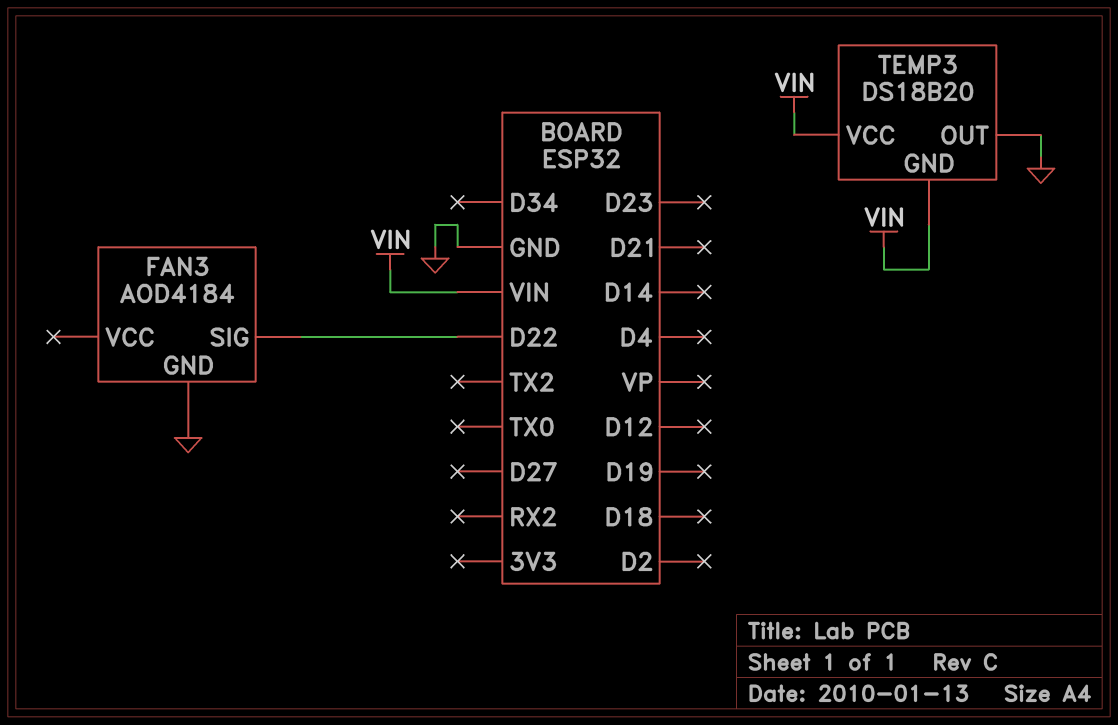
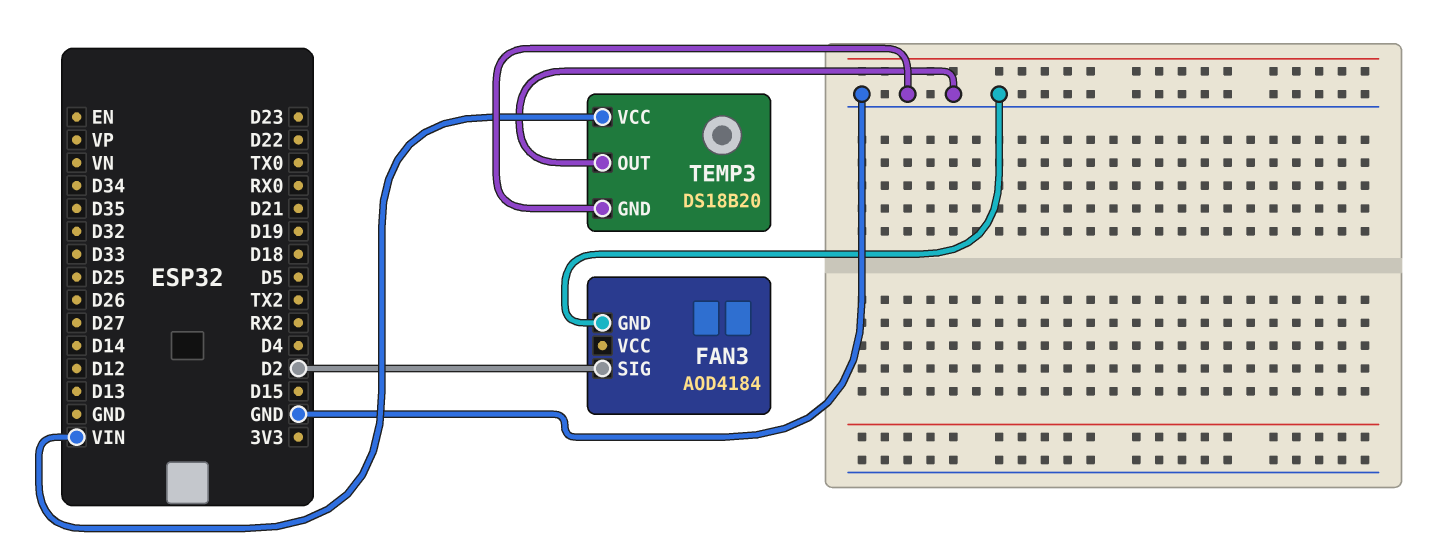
FAN3 pin SIG: D22 -> D2
TEMP3 pin GND: VIN -> GND

